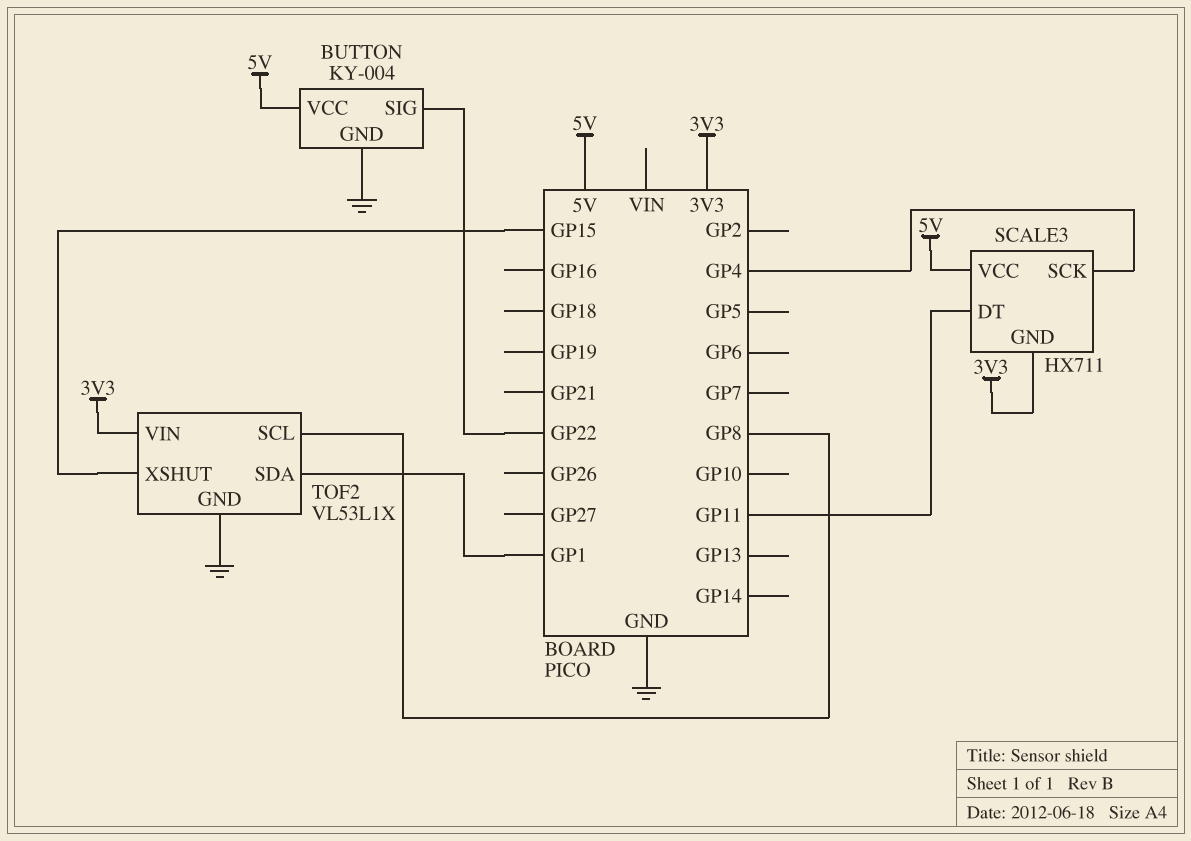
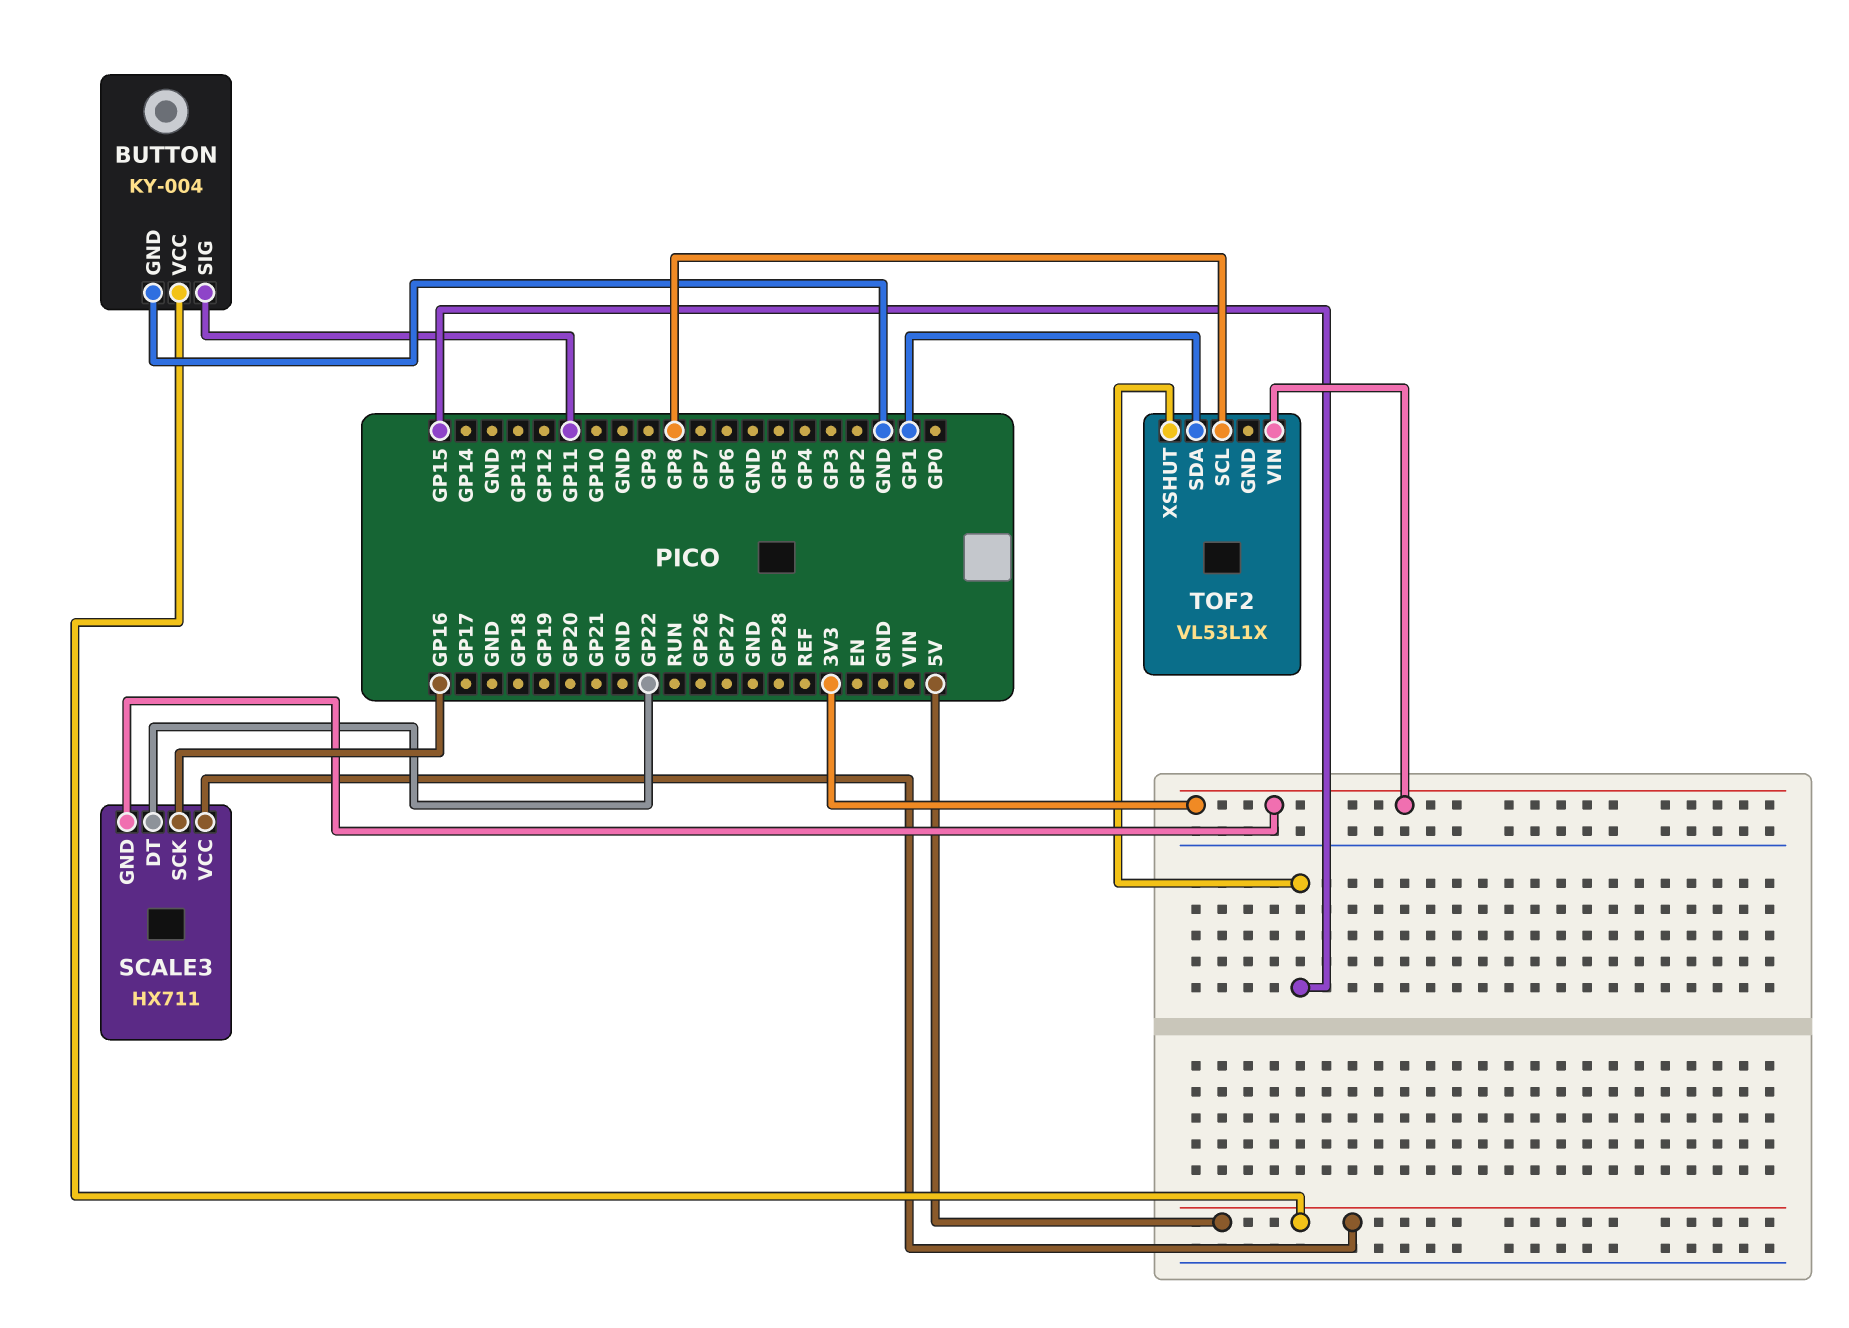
BUTTON pin SIG: GP22 -> GP11
SCALE3 pin DT: GP11 -> GP22
SCALE3 pin SCK: GP4 -> GP16
TOF2 pin GND: GND -> none

